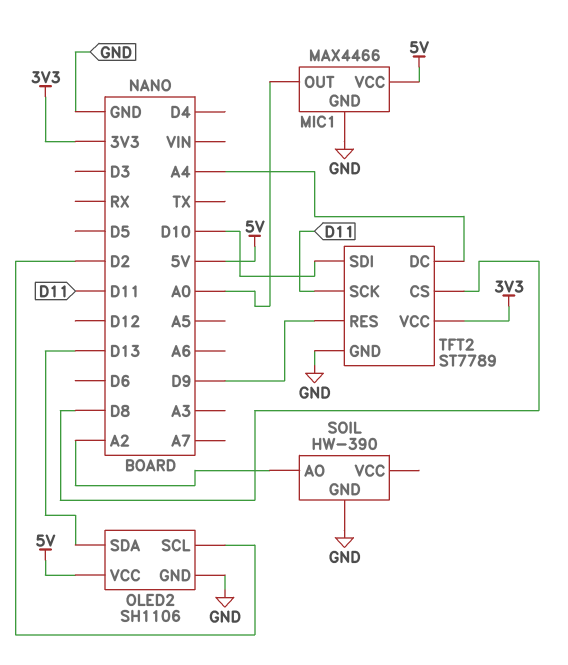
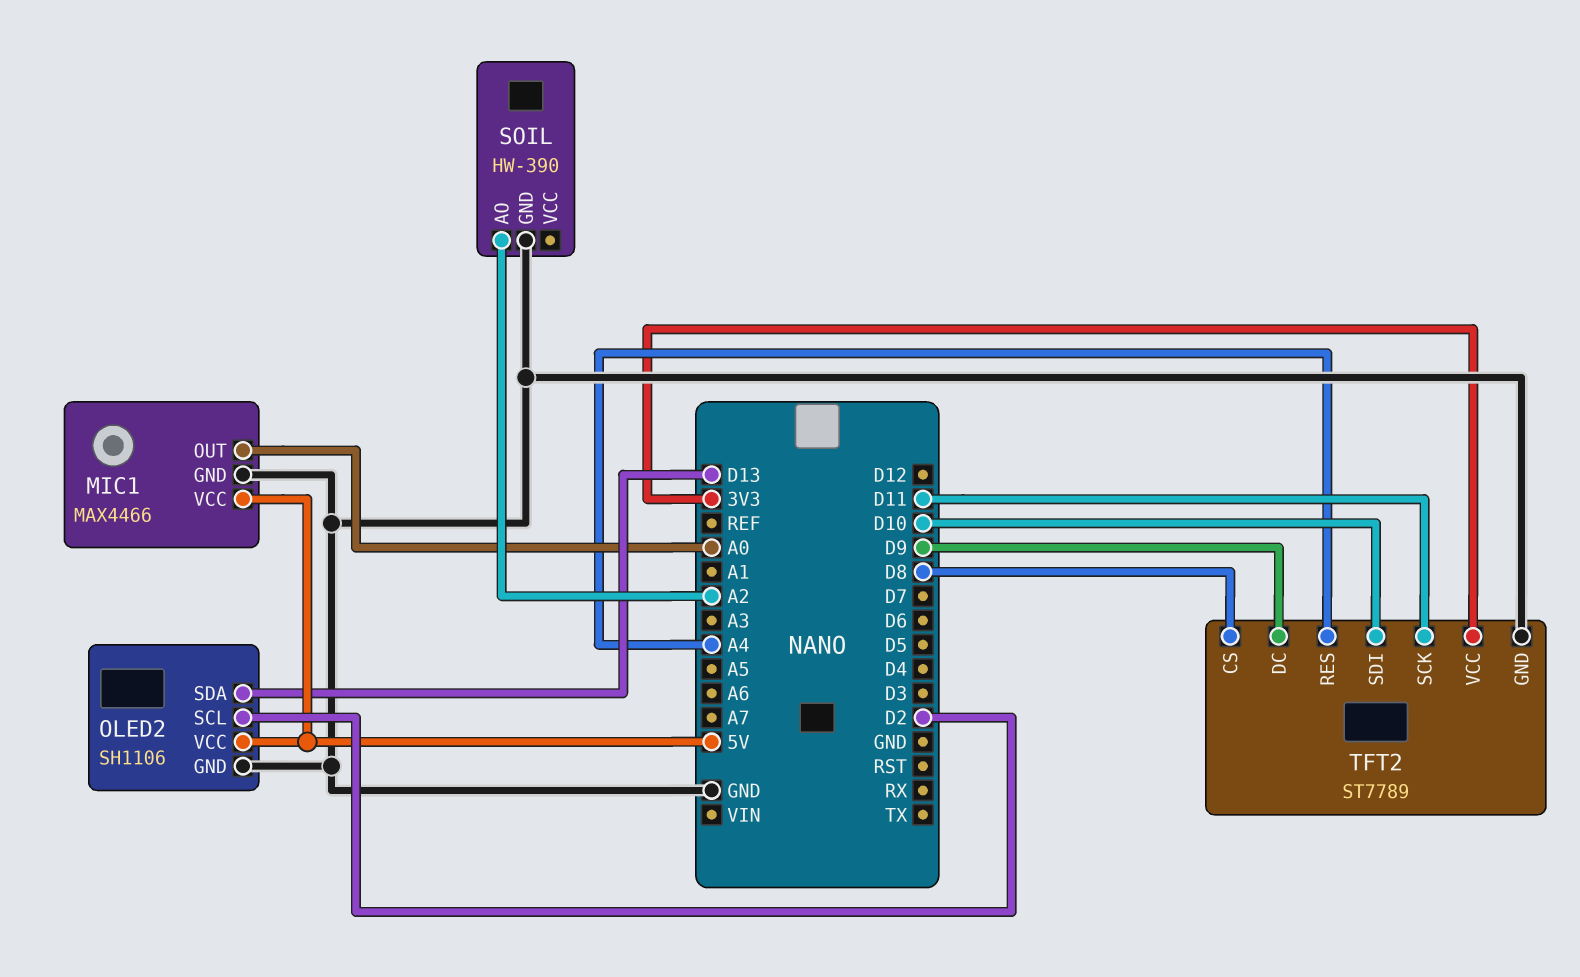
TFT2 pin DC: A4 -> D9
TFT2 pin RES: D9 -> A4

